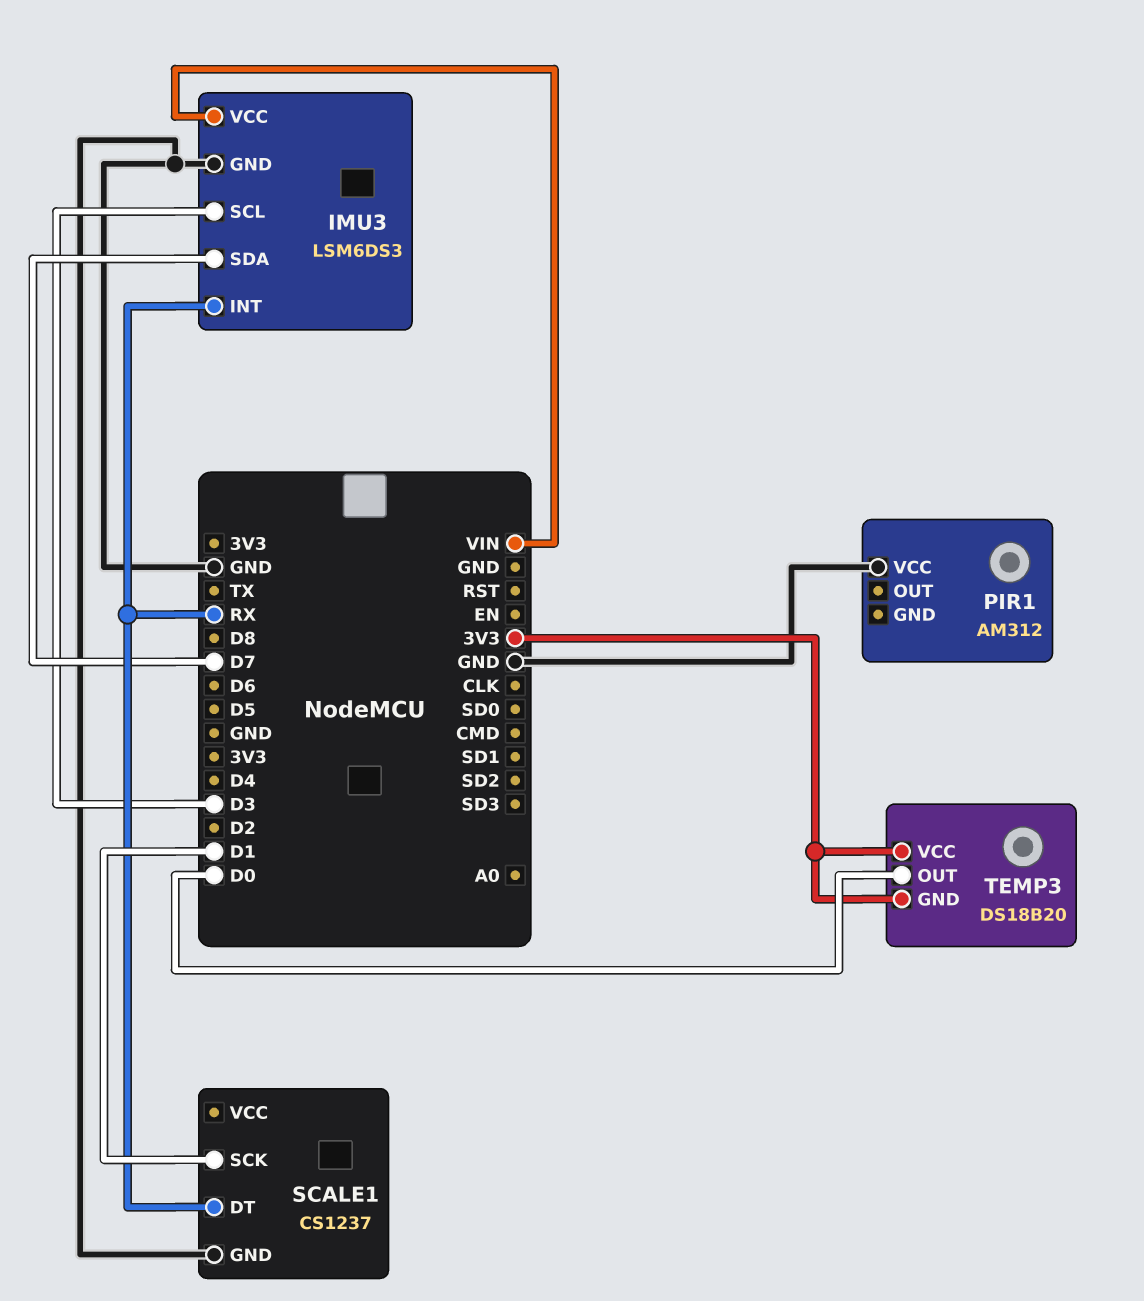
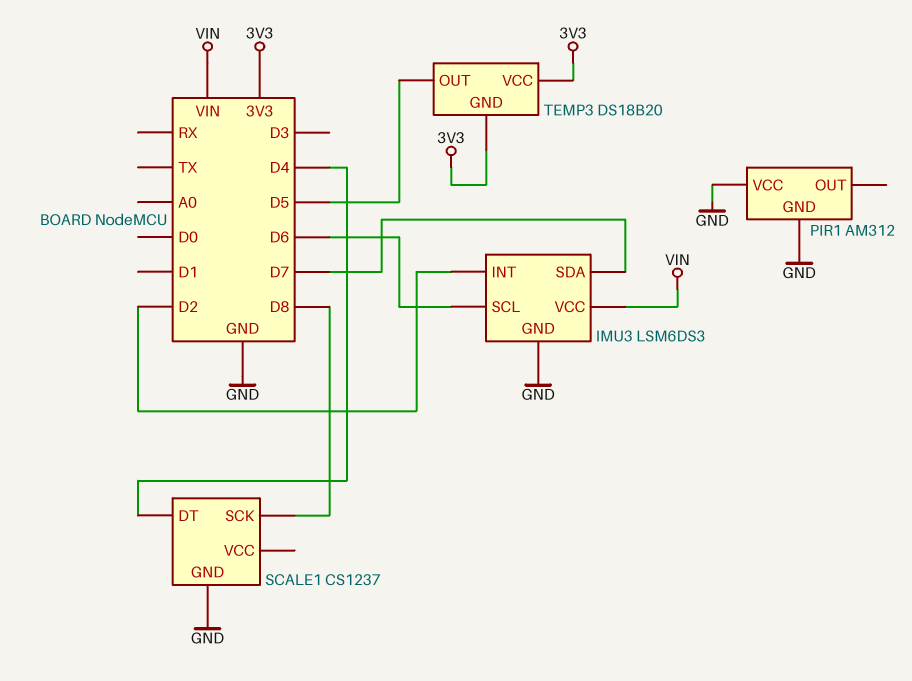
IMU3 pin INT: RX -> D2
IMU3 pin SCL: D3 -> D6
PIR1 pin GND: none -> GND
SCALE1 pin DT: RX -> D4
SCALE1 pin SCK: D1 -> D8
TEMP3 pin OUT: D0 -> D5

